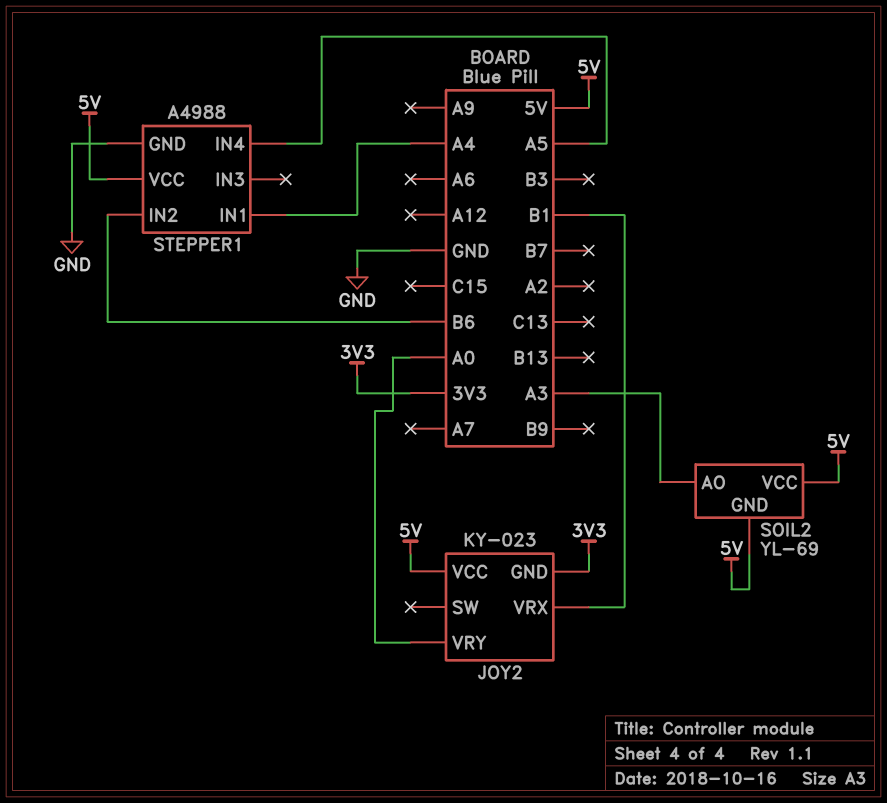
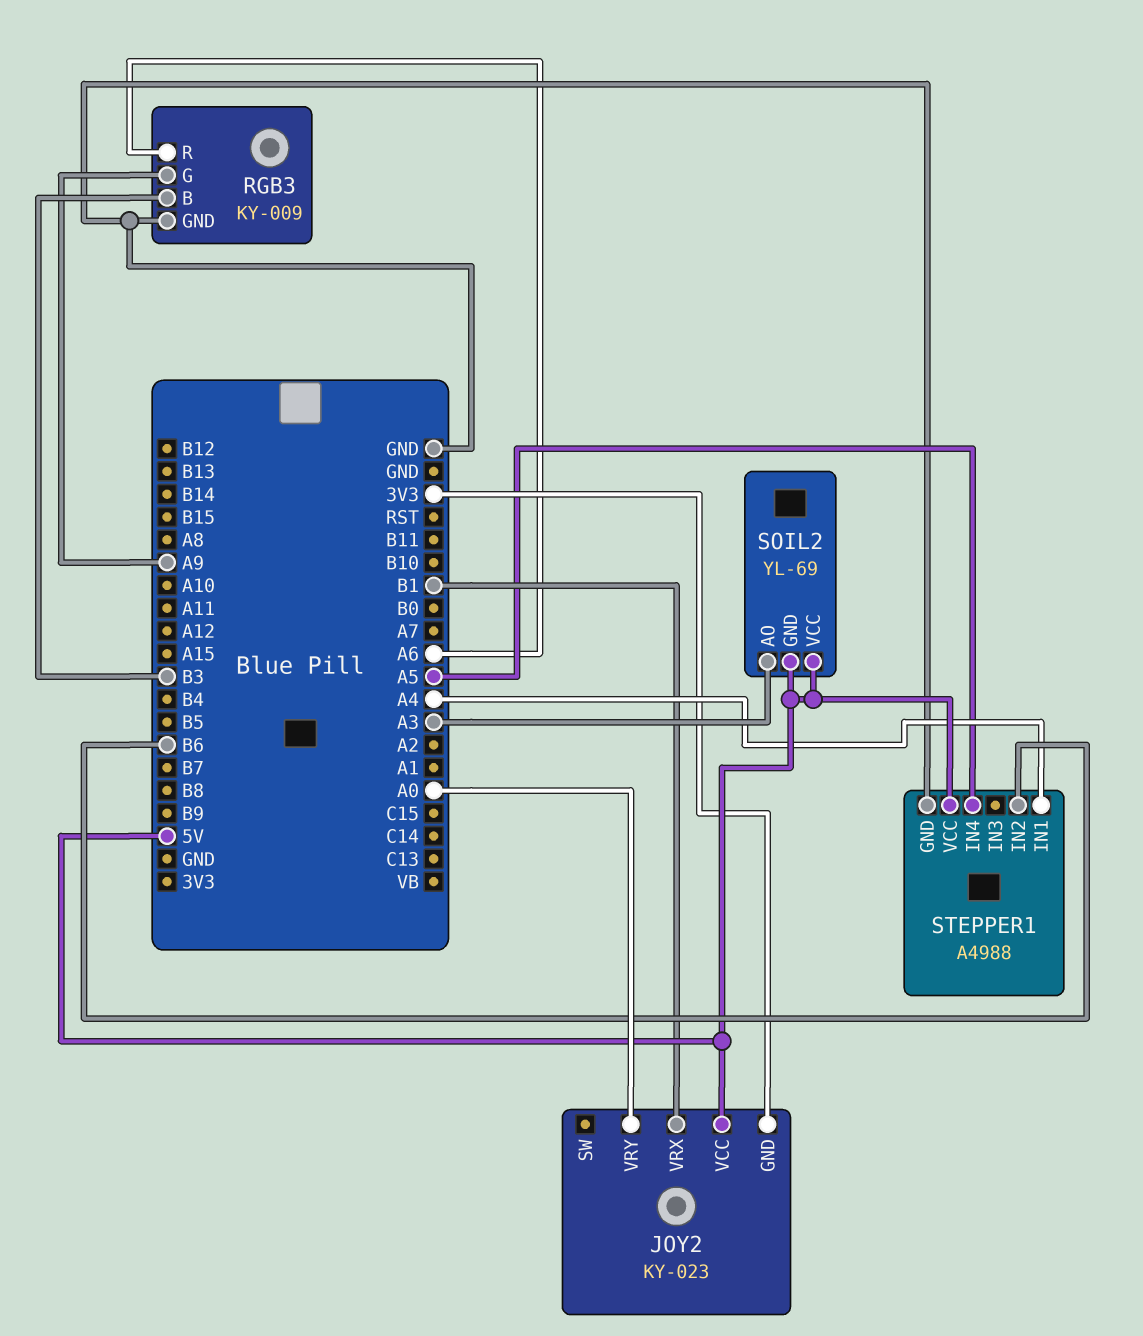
RGB3: none -> KY-009
RGB3 pin B: none -> B3
RGB3 pin G: none -> A9
RGB3 pin GND: none -> GND
RGB3 pin R: none -> A6

